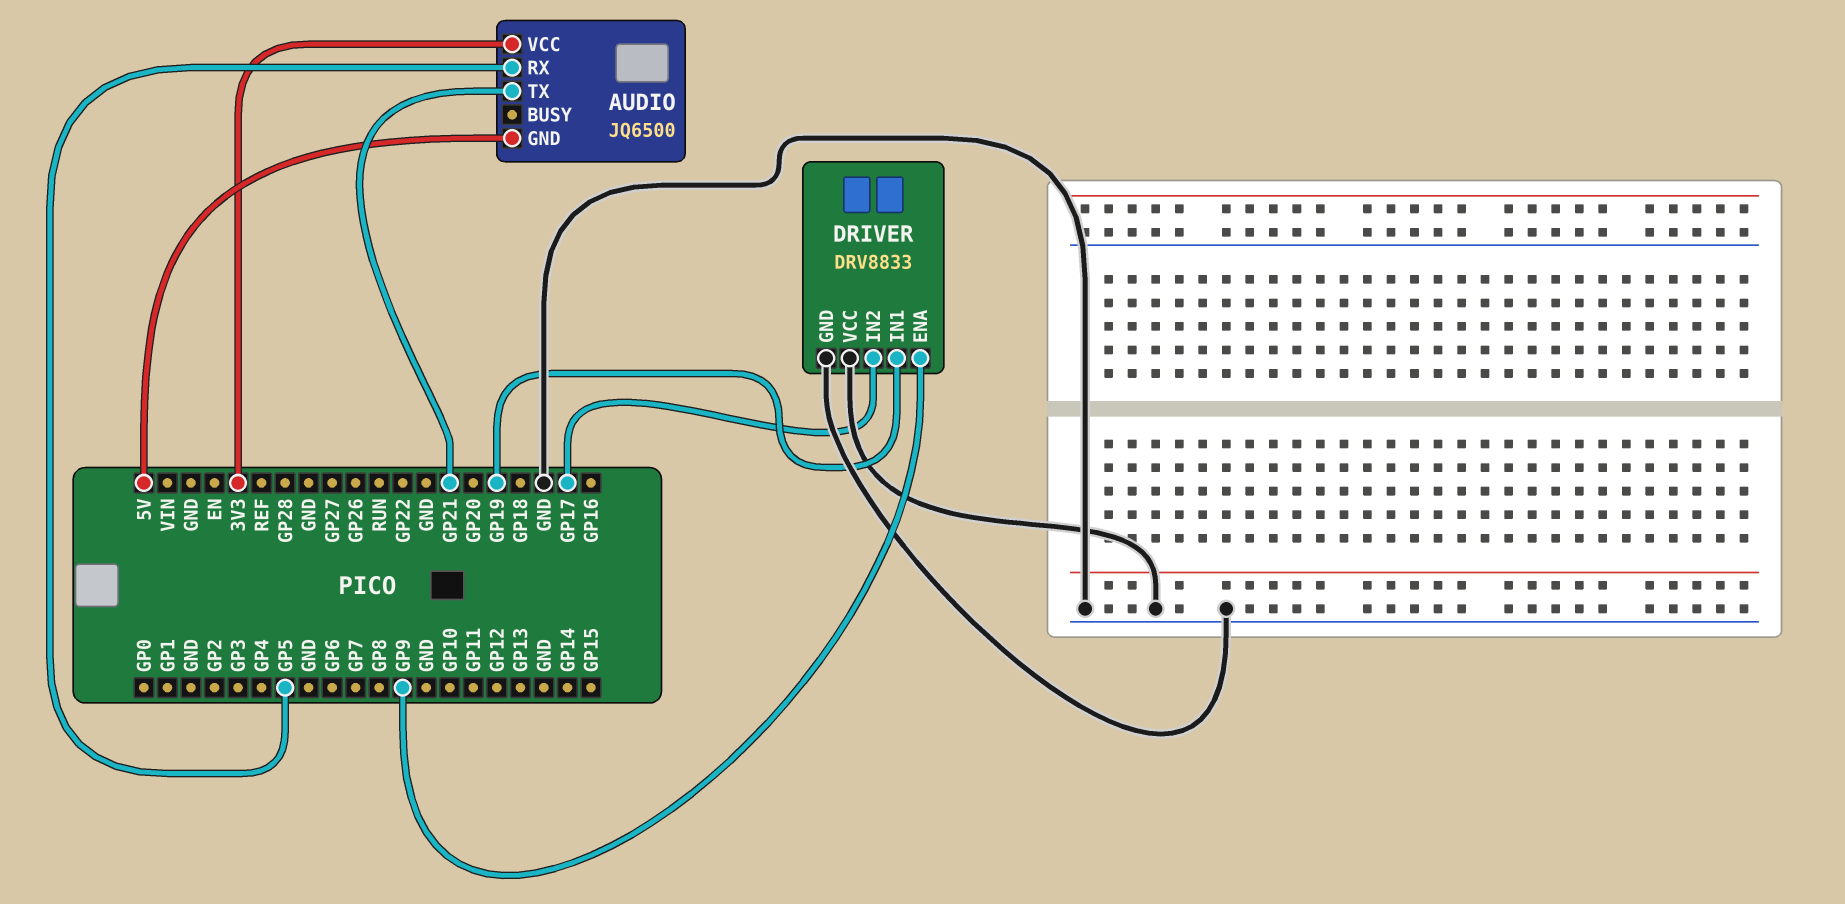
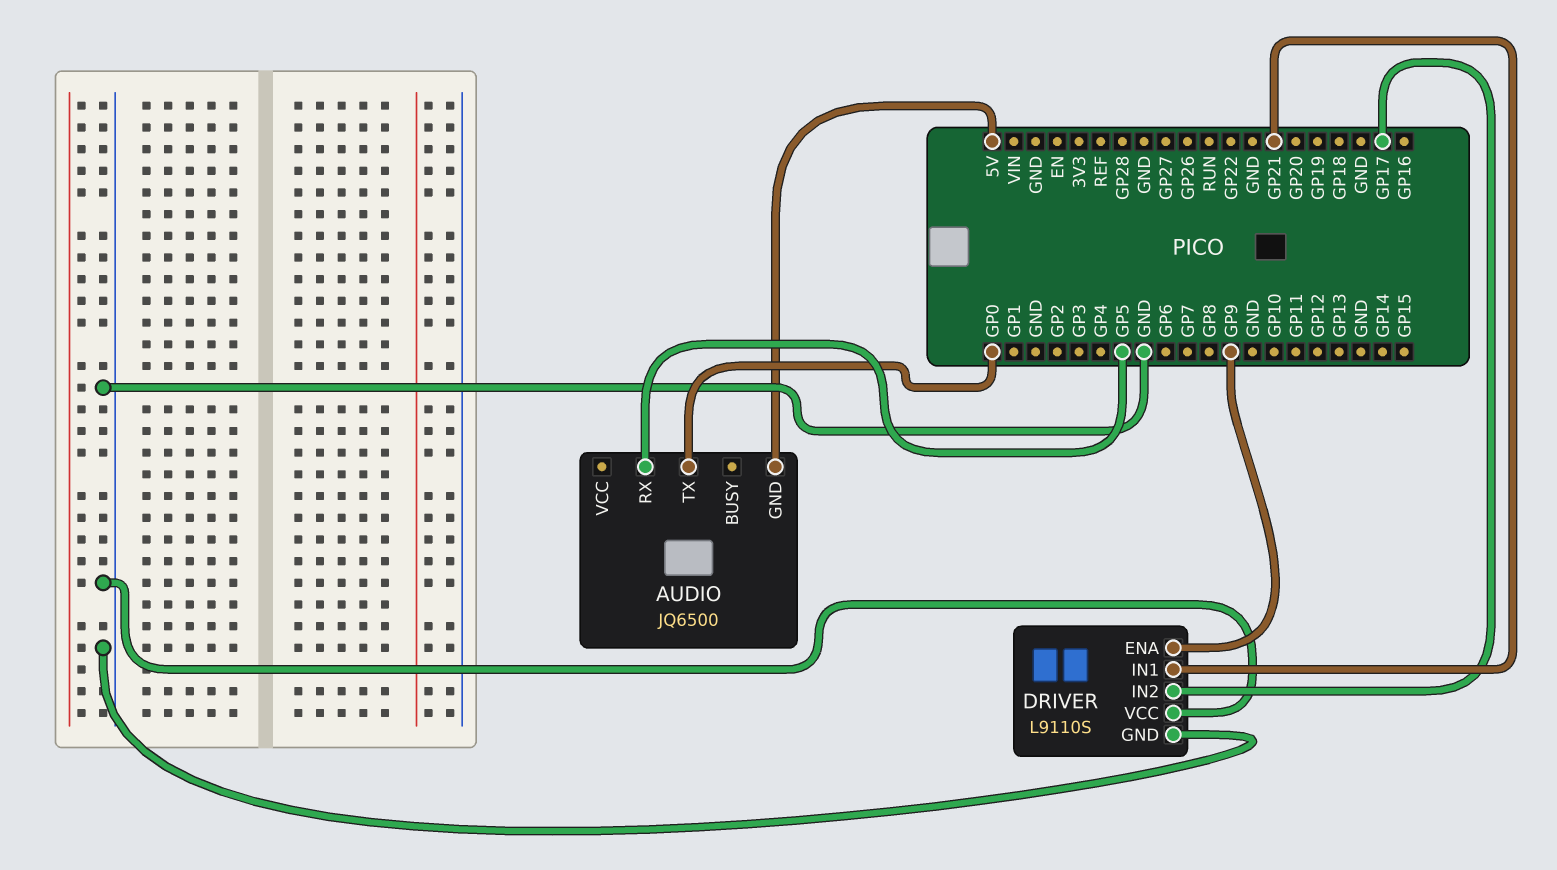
AUDIO pin TX: GP21 -> GP0
AUDIO pin VCC: 3V3 -> none
DRIVER: DRV8833 -> L9110S
DRIVER pin IN1: GP19 -> GP21

